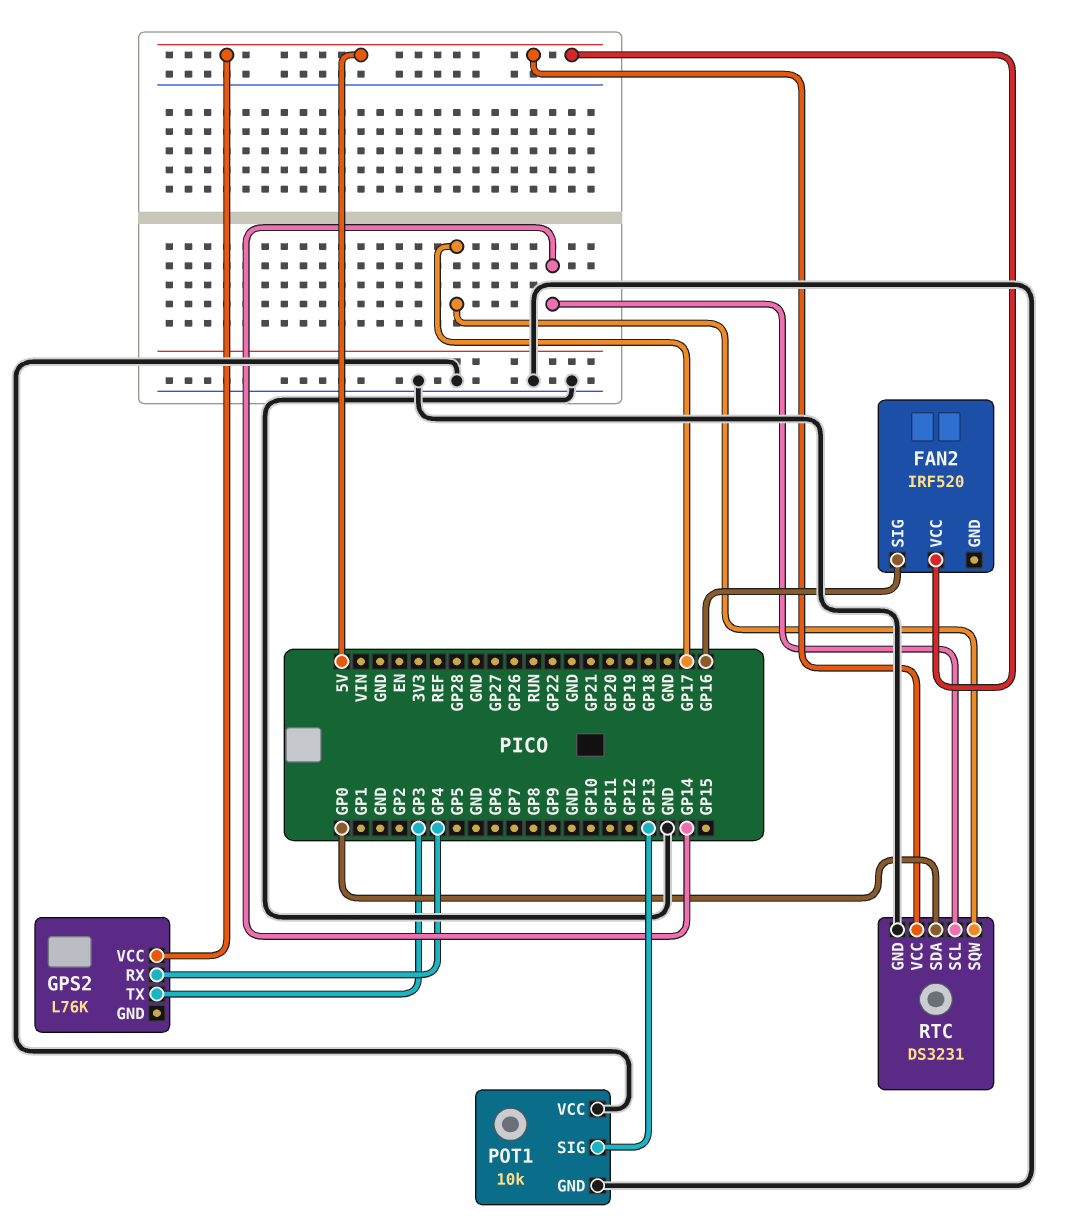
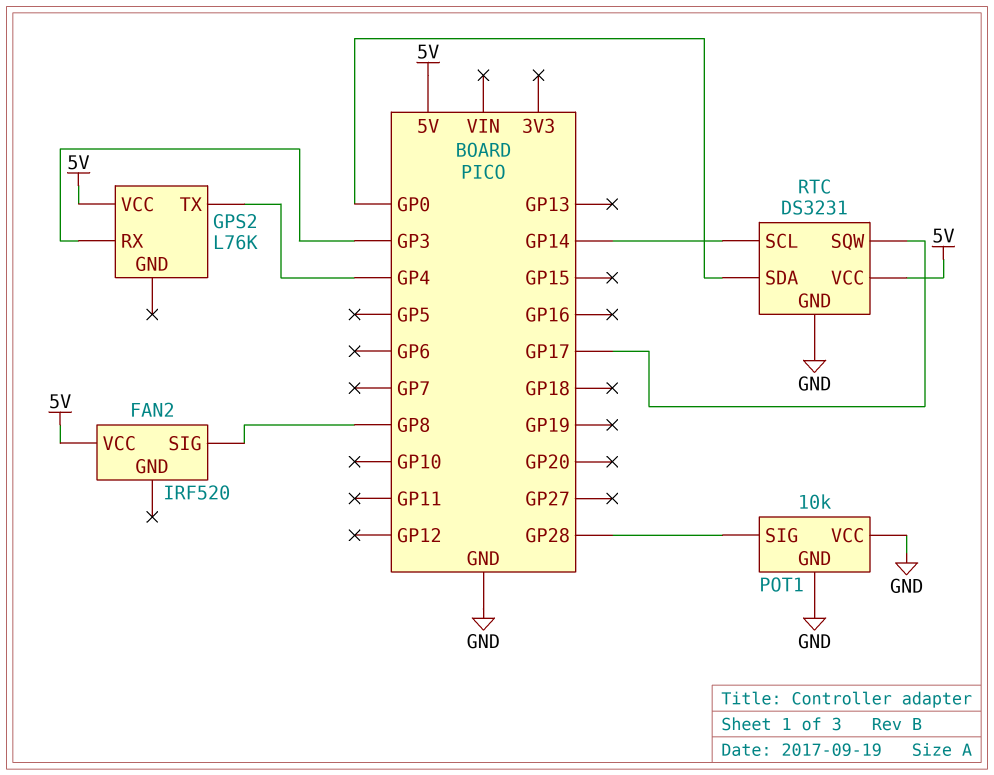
FAN2 pin SIG: GP16 -> GP8
GPS2 pin RX: GP4 -> GP3
GPS2 pin TX: GP3 -> GP4
POT1 pin SIG: GP13 -> GP28

